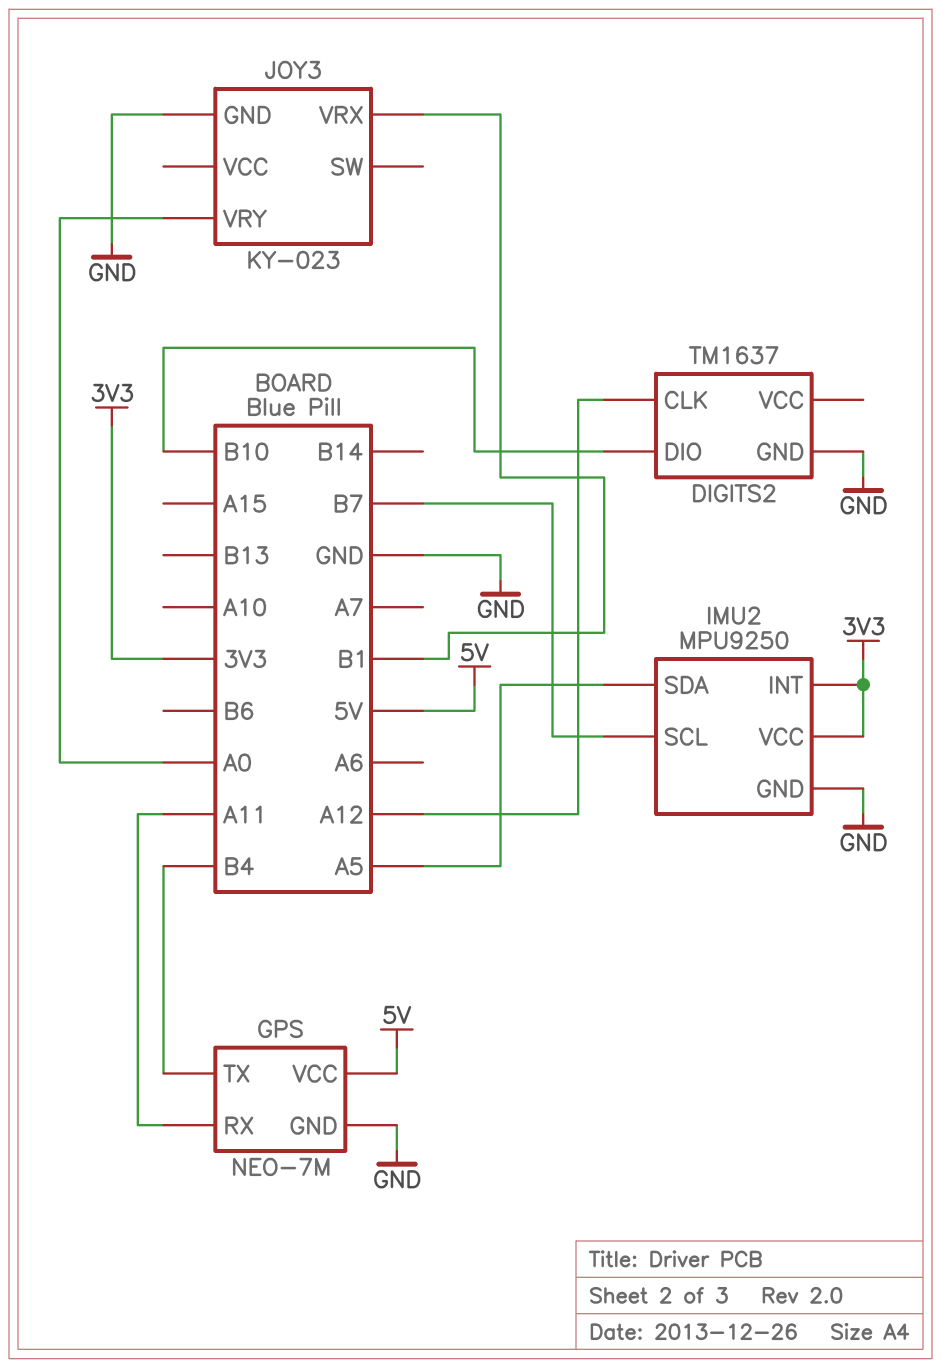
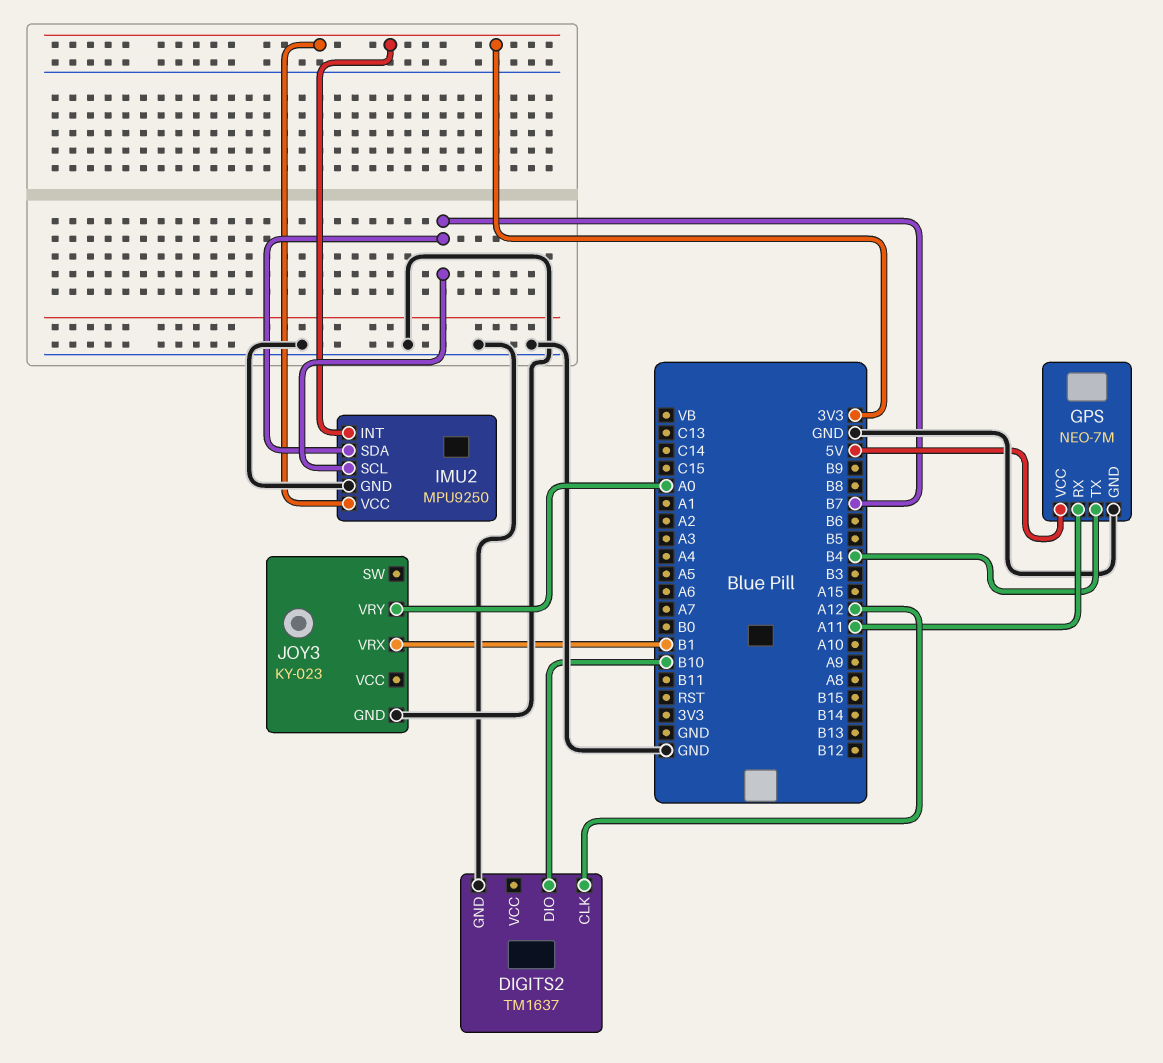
IMU2 pin SDA: A5 -> B7

